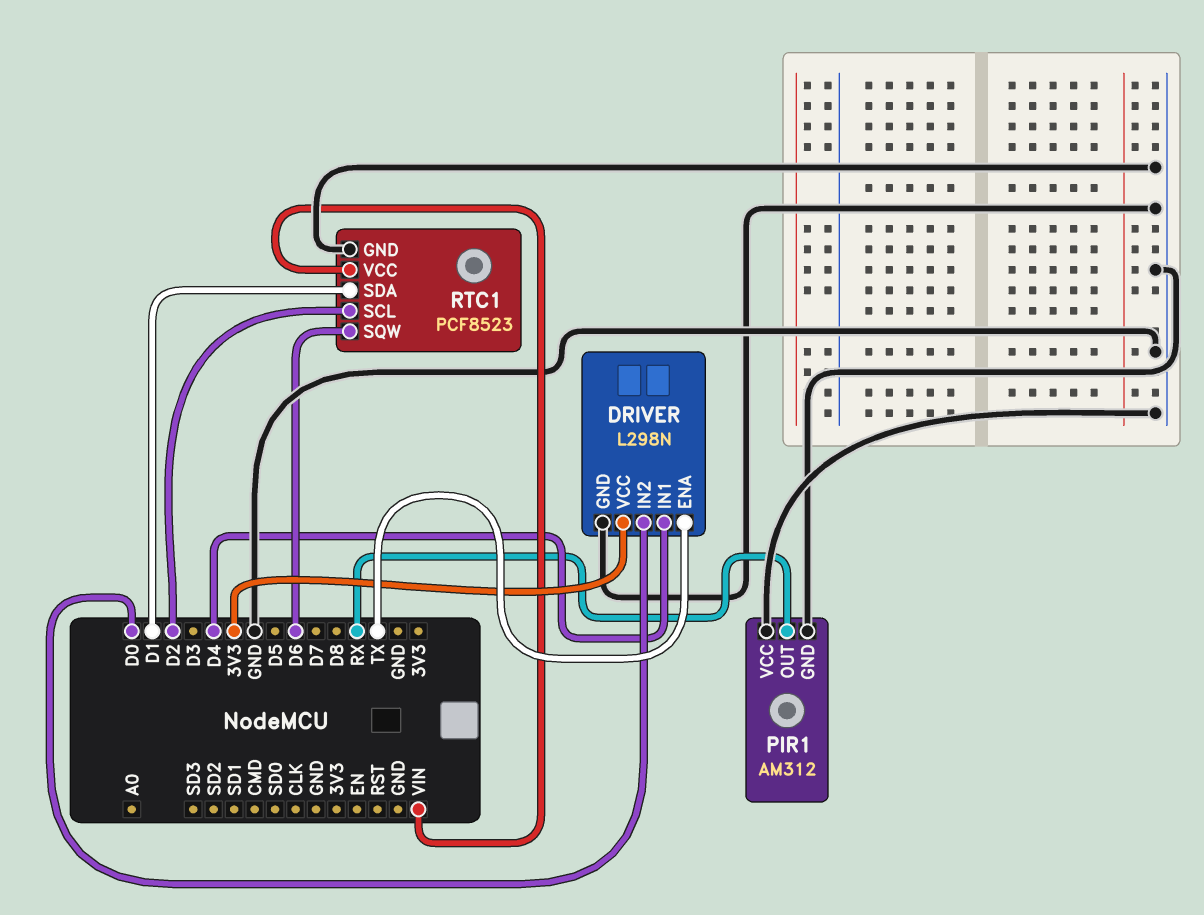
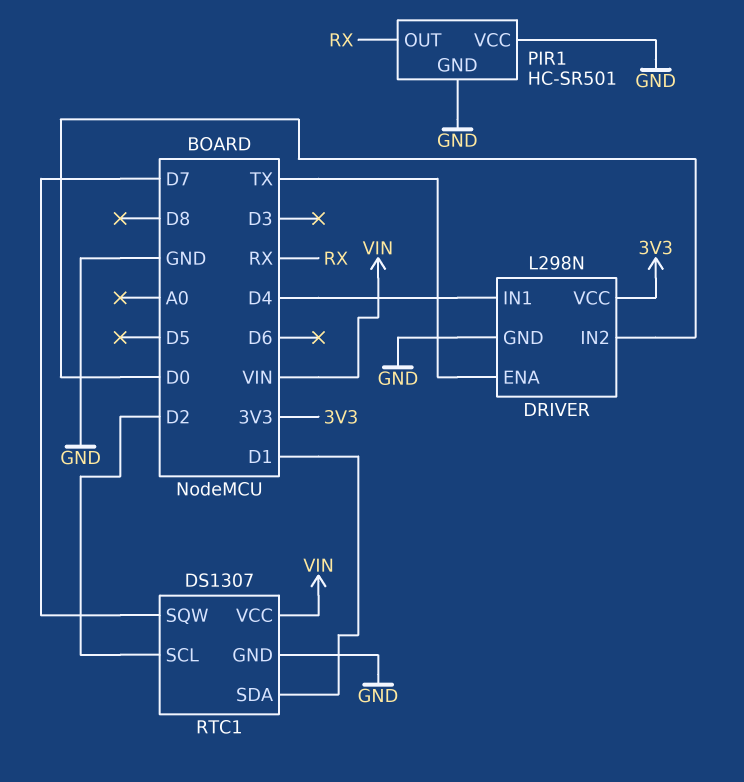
PIR1: AM312 -> HC-SR501
RTC1: PCF8523 -> DS1307
RTC1 pin SQW: D6 -> D7

